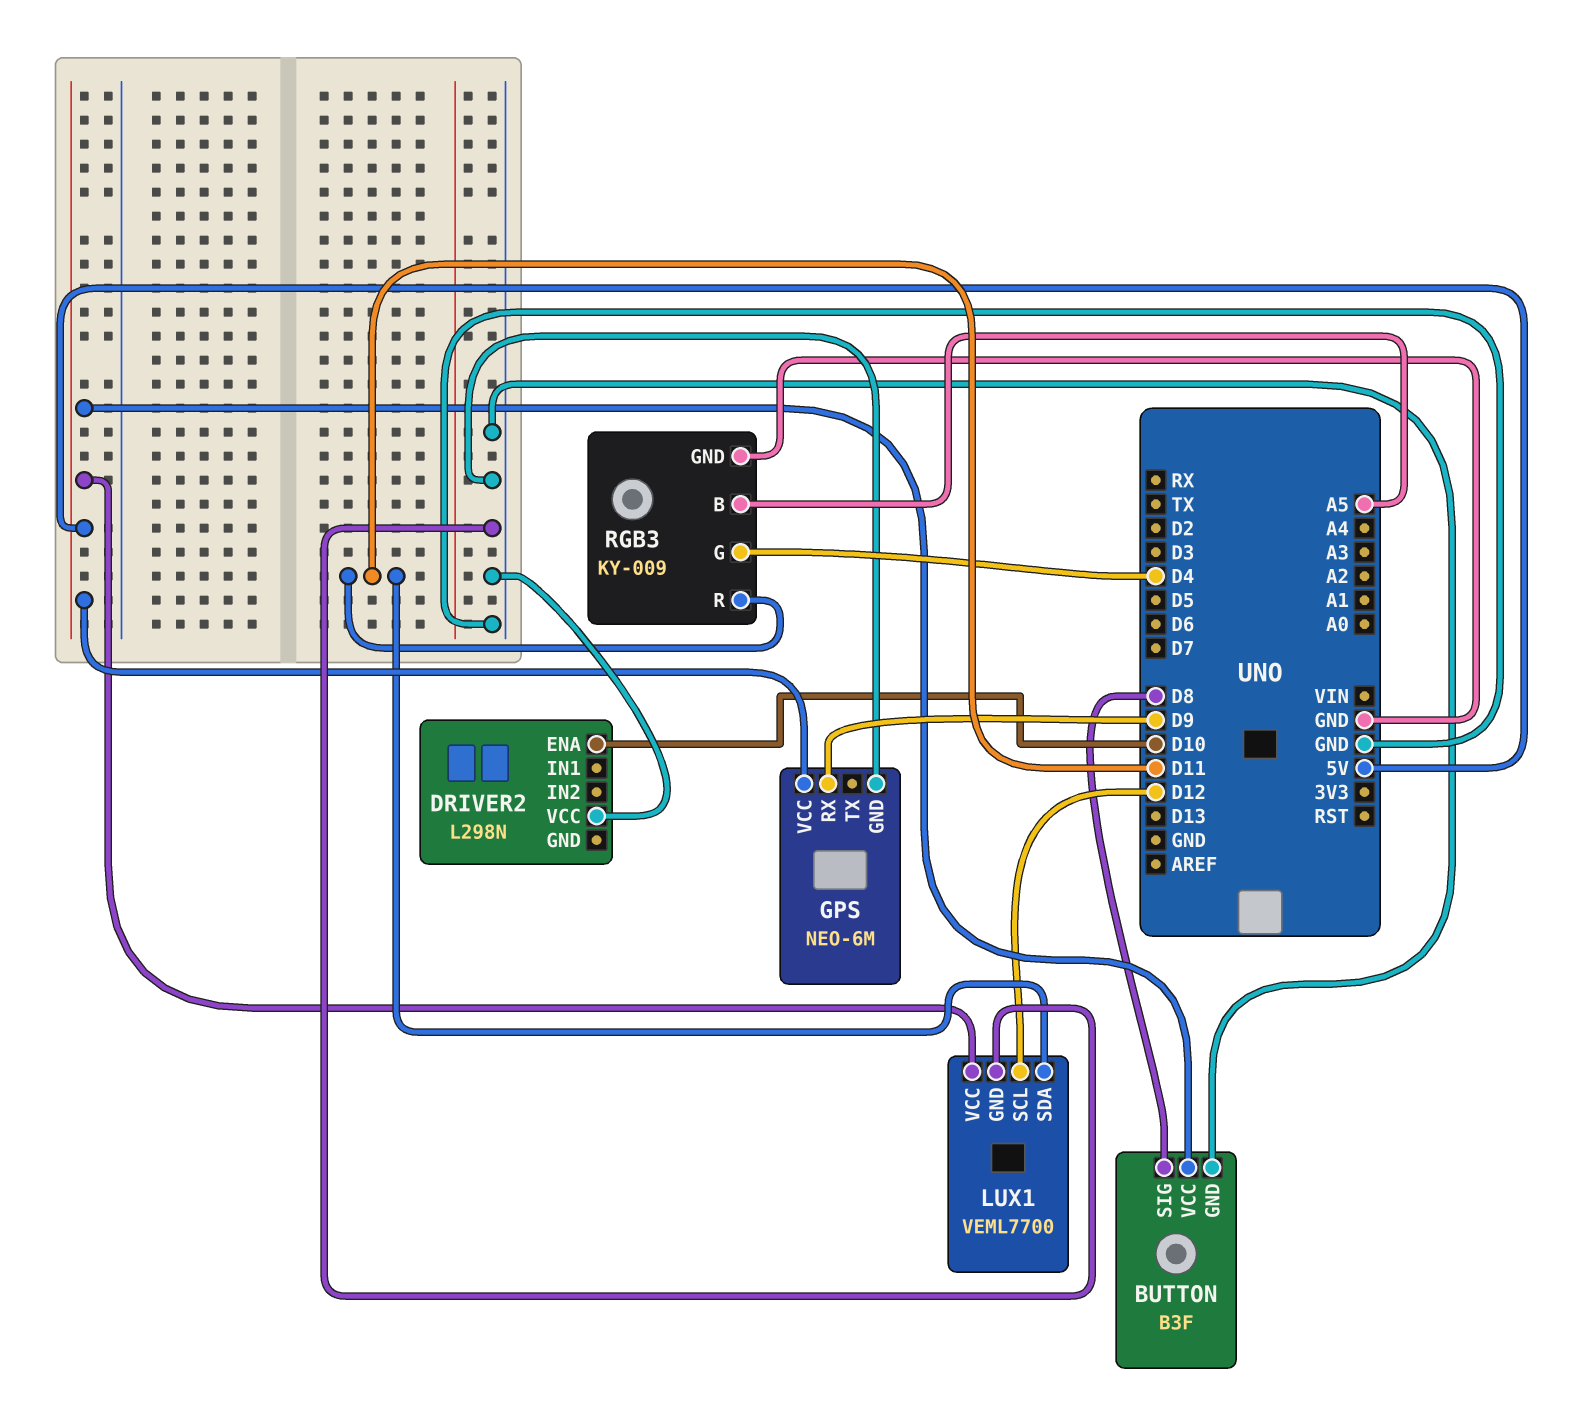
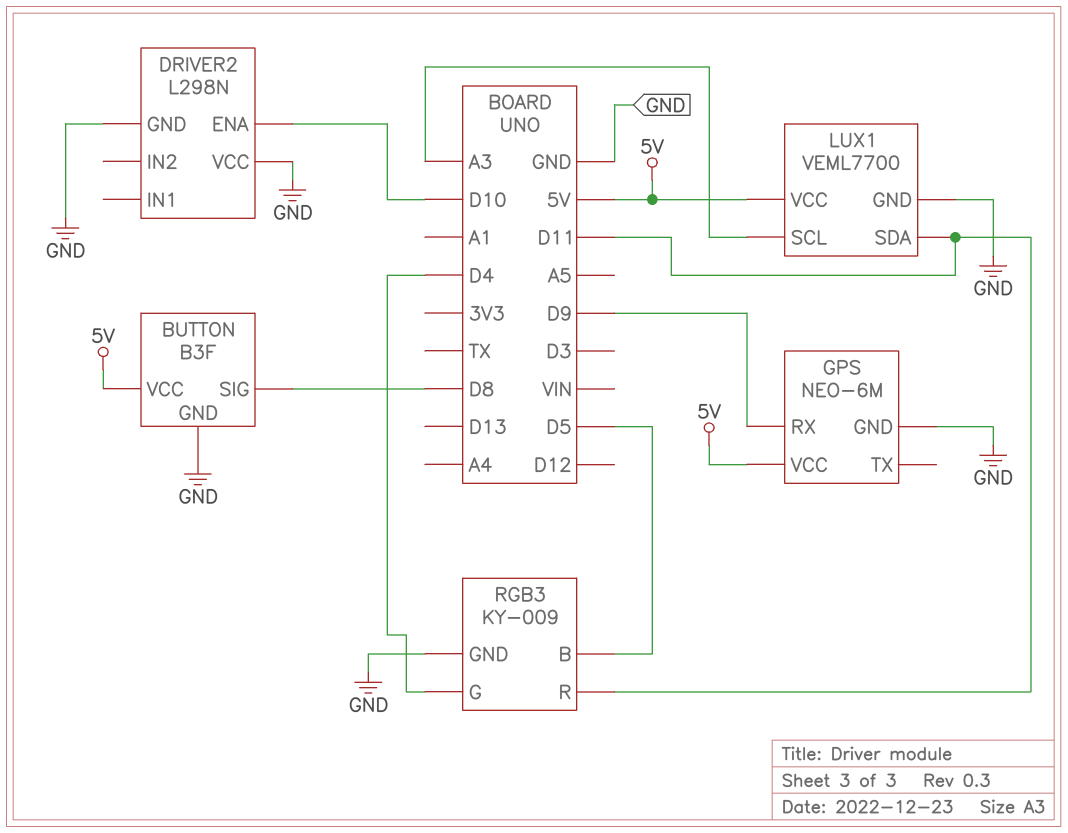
DRIVER2 pin GND: none -> GND
LUX1 pin SCL: D12 -> A3
RGB3 pin B: A5 -> D5

